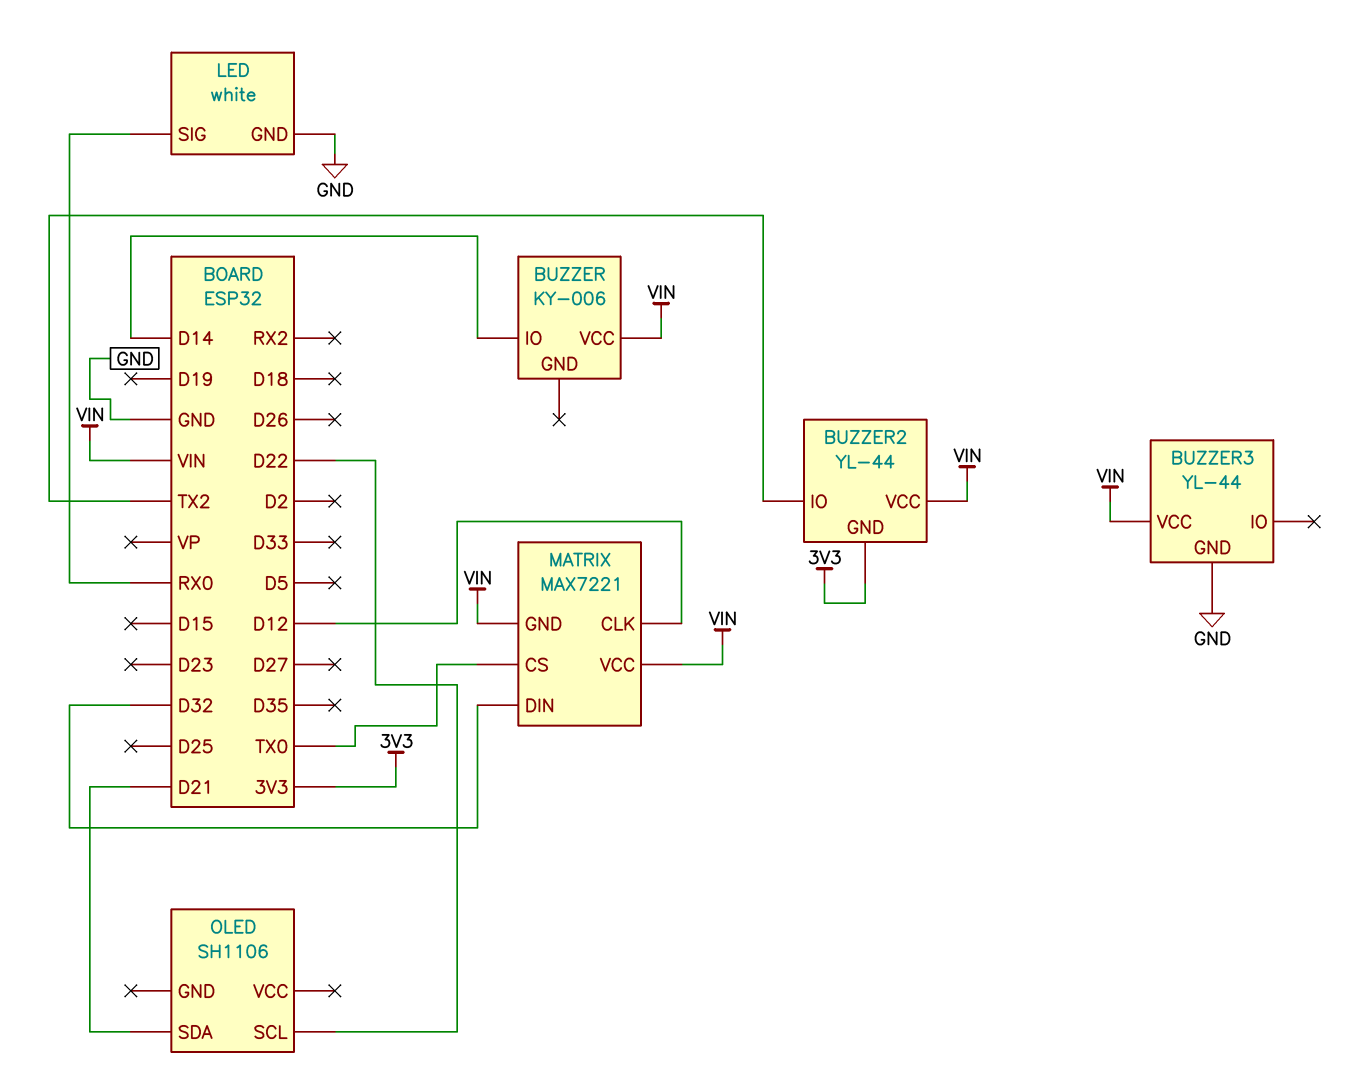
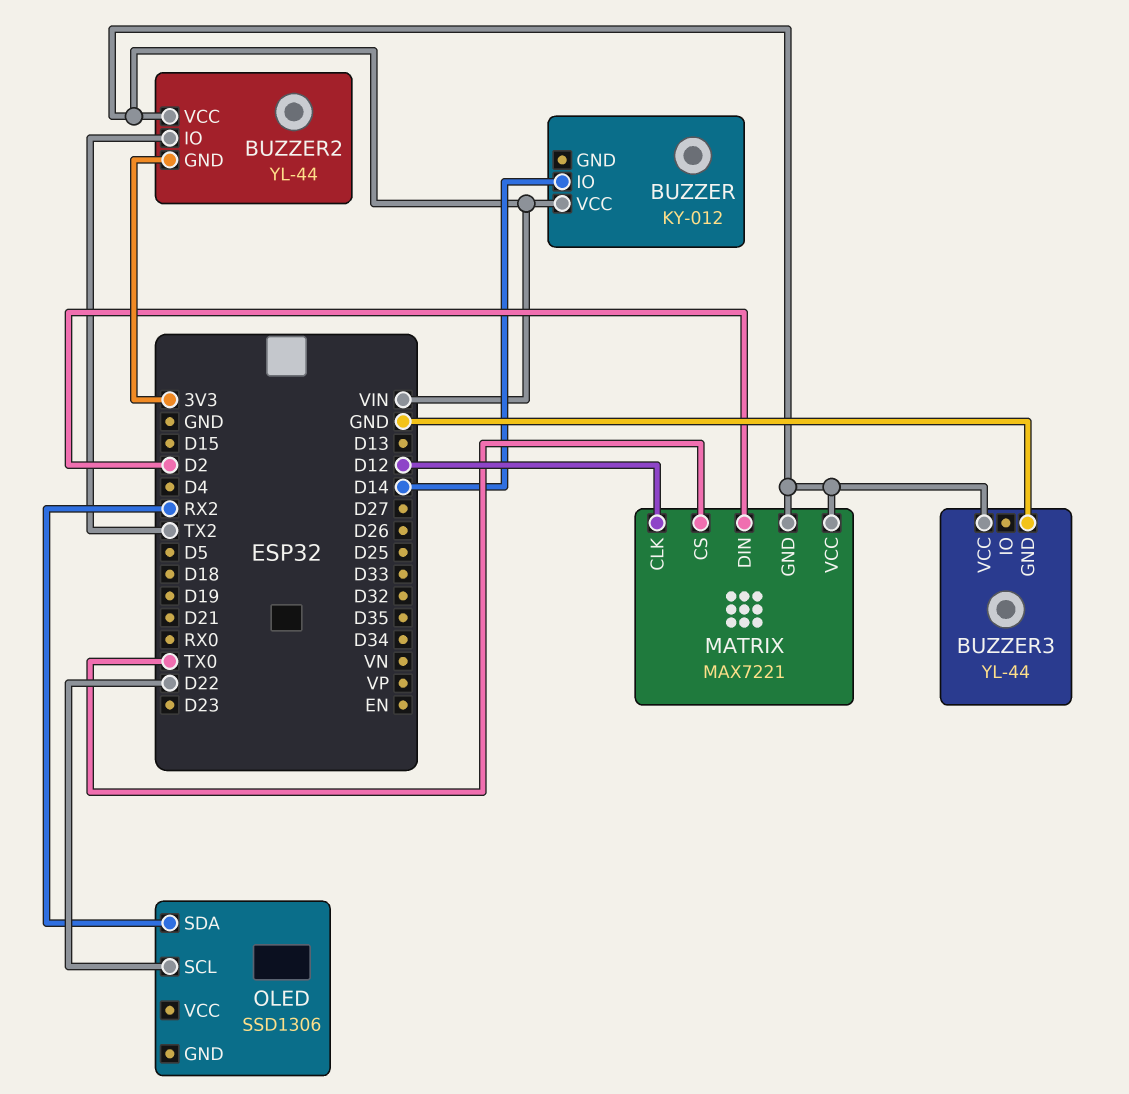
BUZZER: KY-006 -> KY-012
LED: white -> none
LED pin GND: GND -> none
LED pin SIG: RX0 -> none
MATRIX pin DIN: D32 -> D2
OLED: SH1106 -> SSD1306
OLED pin SDA: D21 -> RX2

